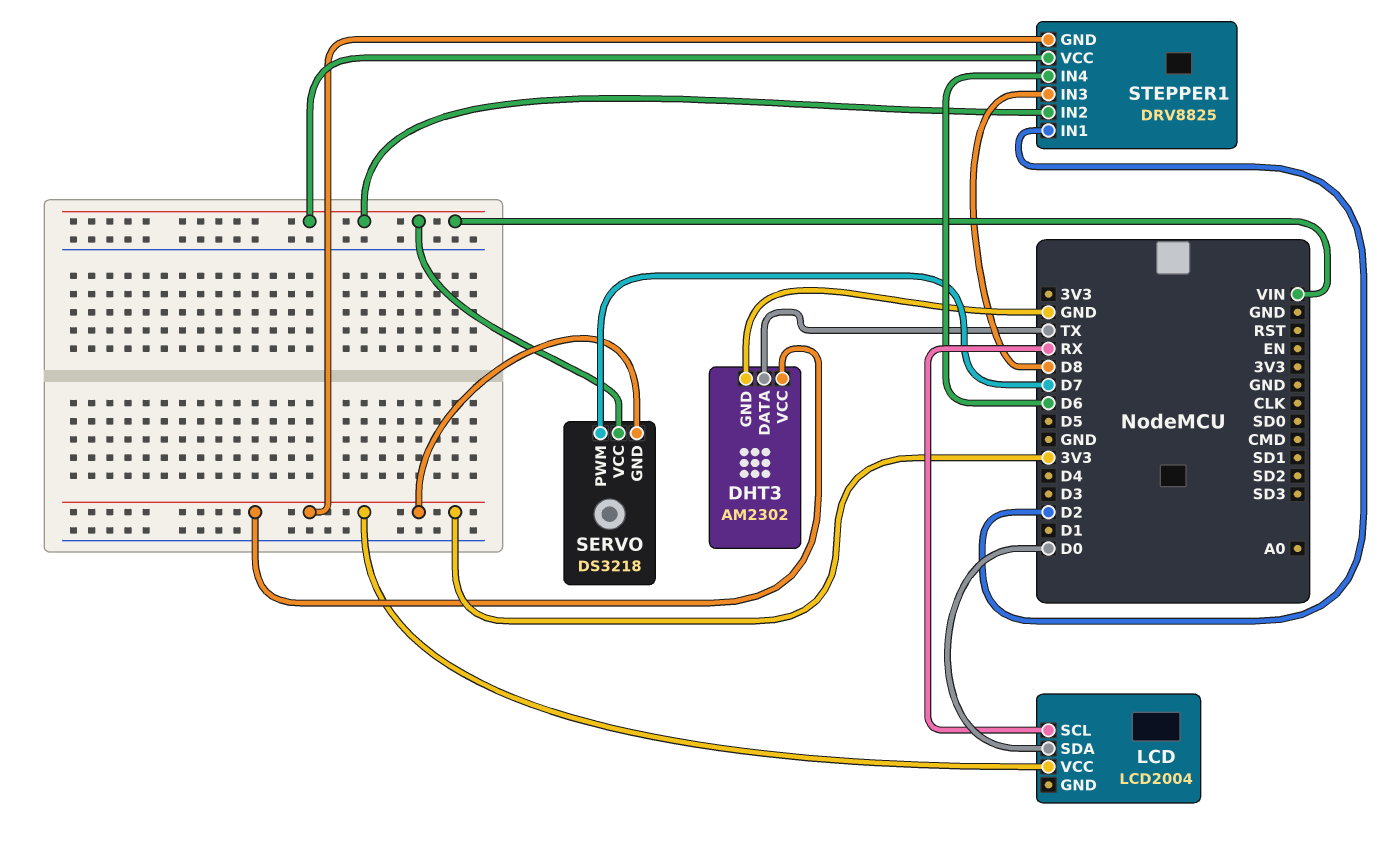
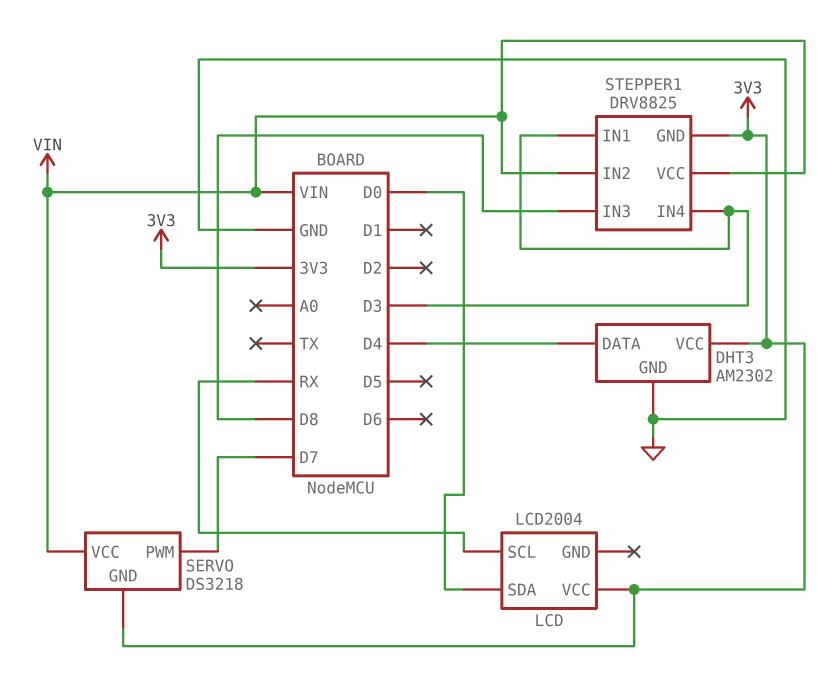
DHT3 pin DATA: TX -> D4
STEPPER1 pin IN1: D2 -> D3
STEPPER1 pin IN4: D6 -> D3

